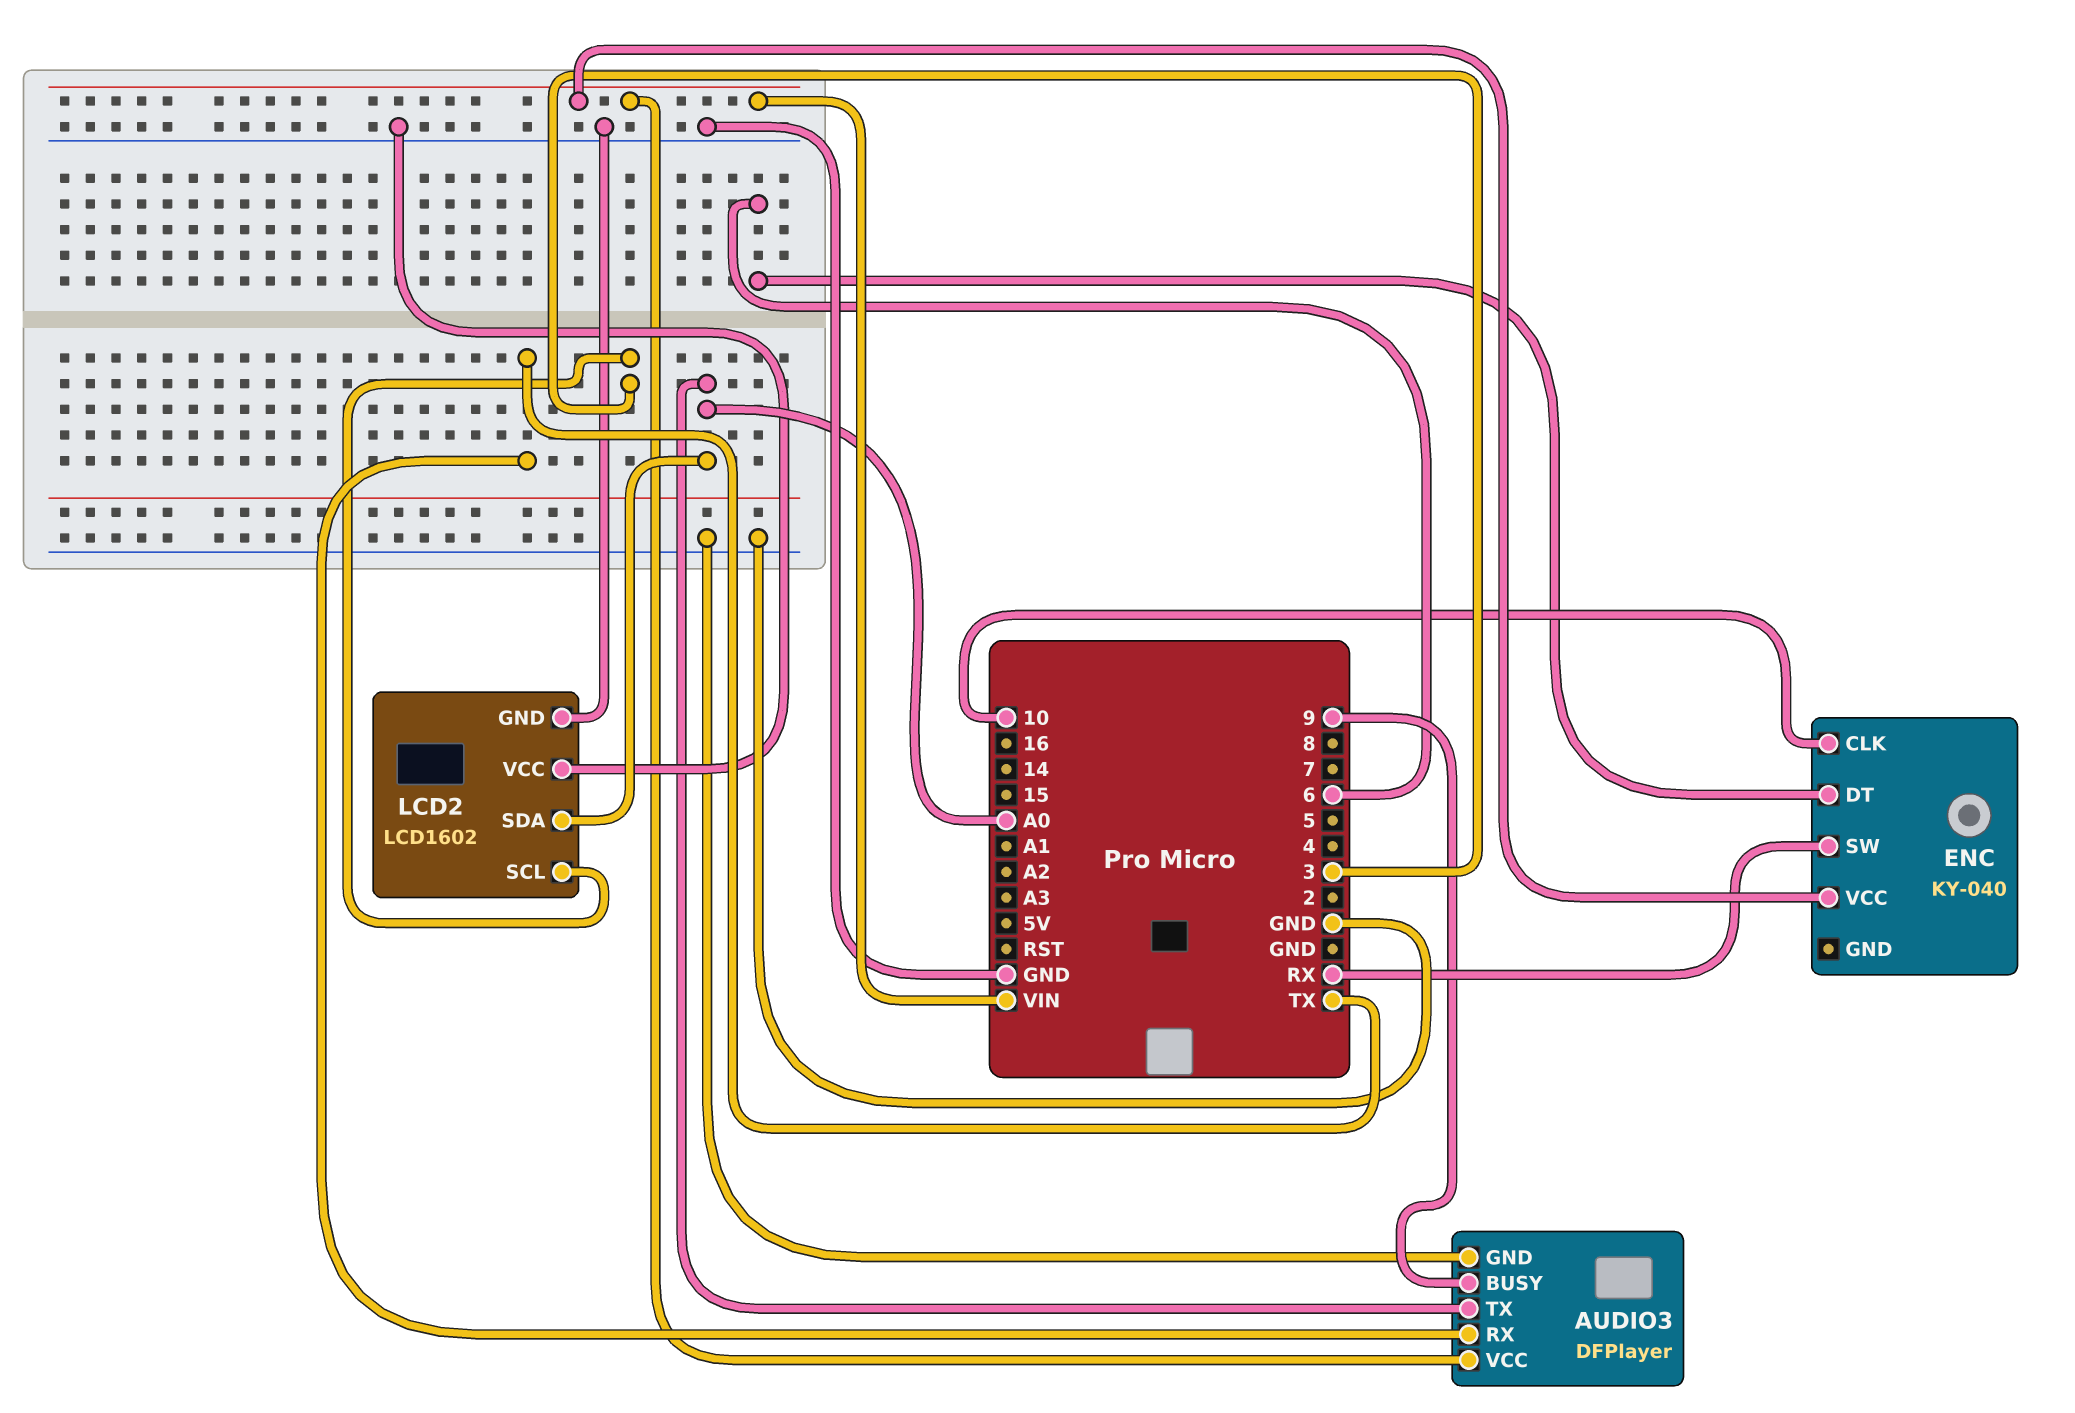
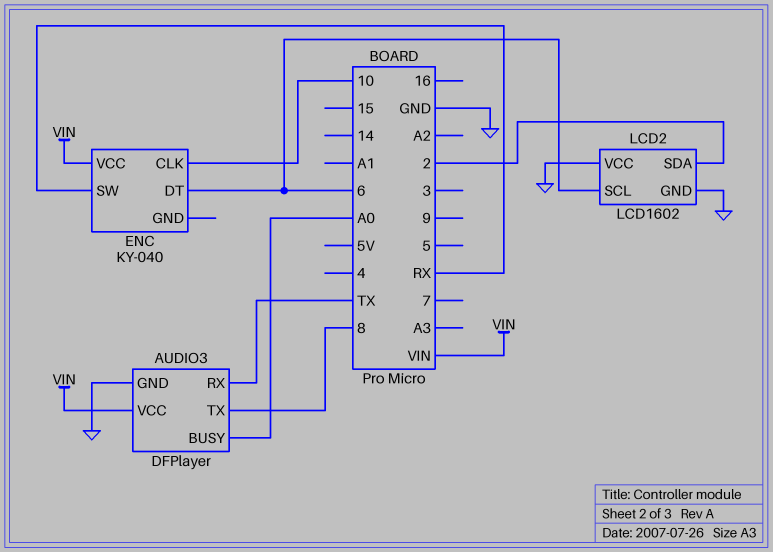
AUDIO3 pin BUSY: 9 -> A0
AUDIO3 pin TX: A0 -> 8
LCD2 pin SCL: 3 -> 6
LCD2 pin SDA: A0 -> 2

